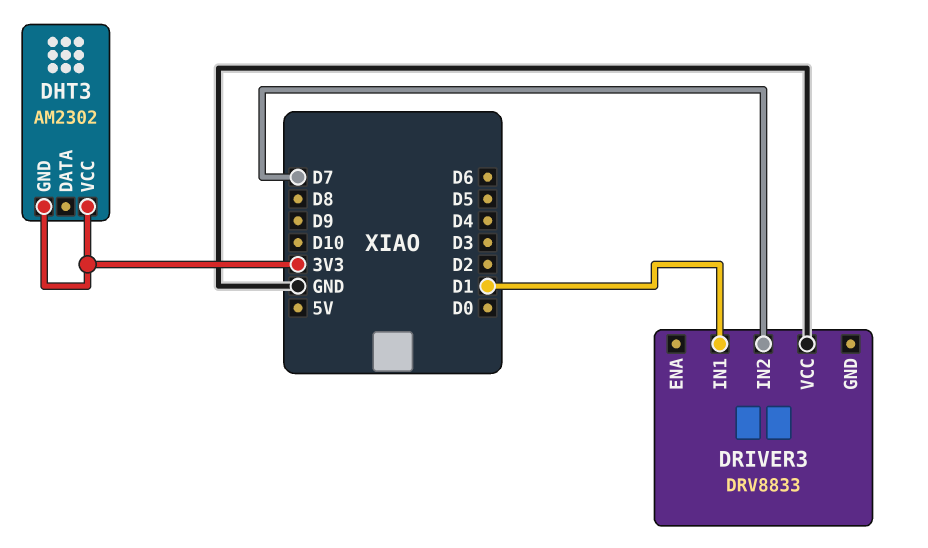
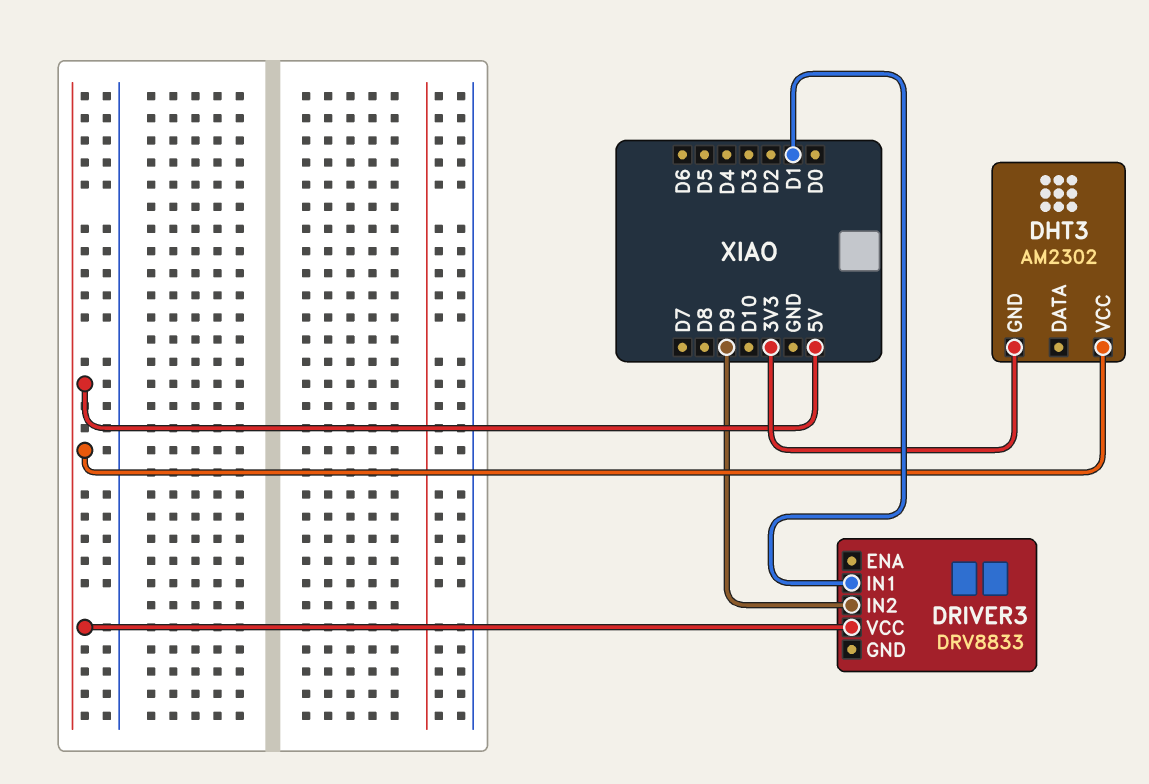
DHT3 pin VCC: 3V3 -> 5V
DRIVER3 pin IN2: D7 -> D9
DRIVER3 pin VCC: GND -> 5V

